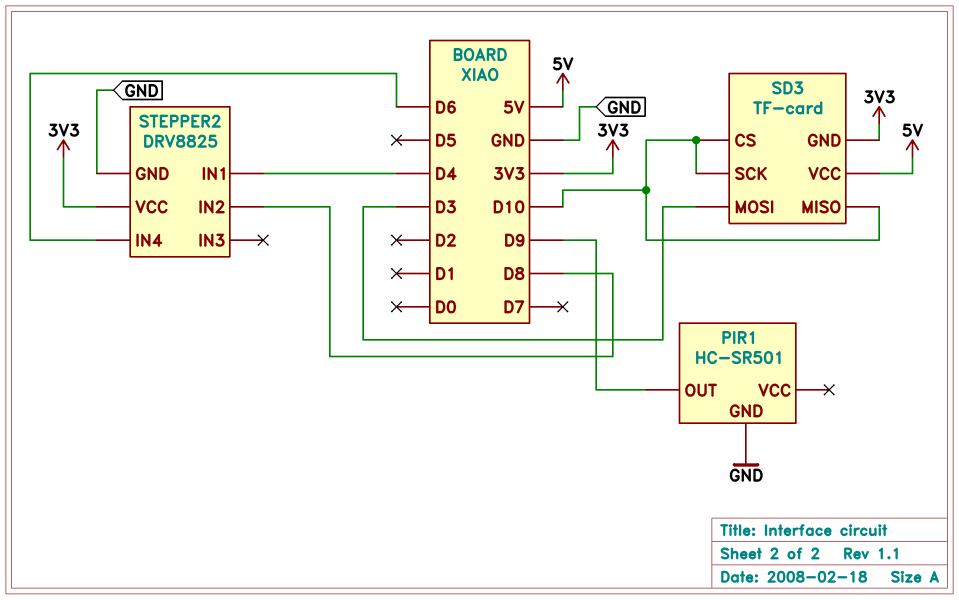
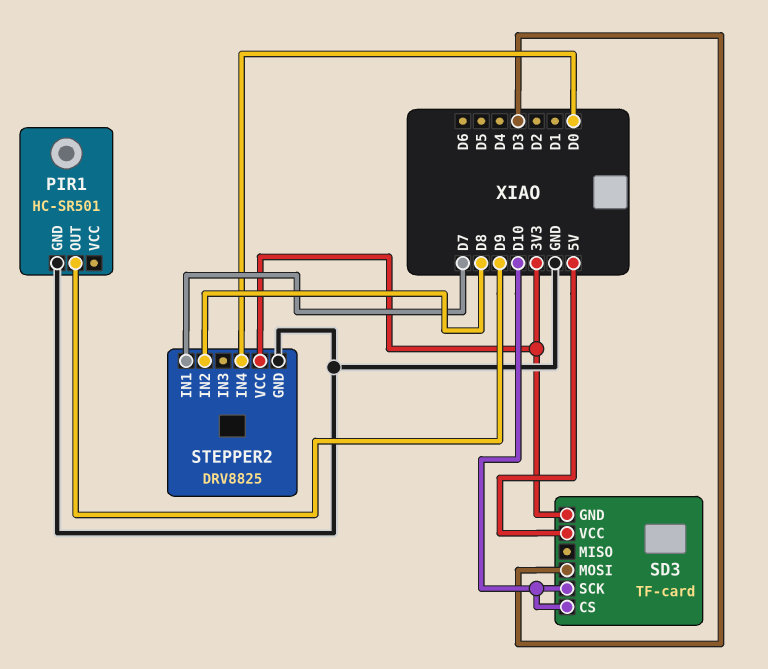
SD3 pin MISO: D10 -> none
STEPPER2 pin IN1: D4 -> D7
STEPPER2 pin IN4: D6 -> D0

